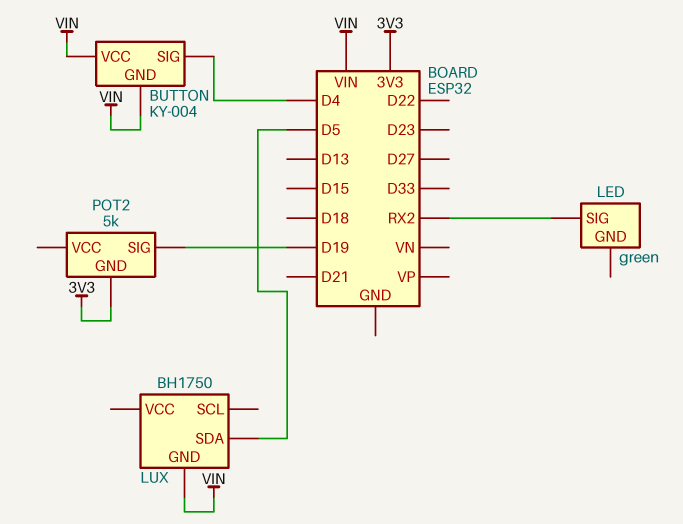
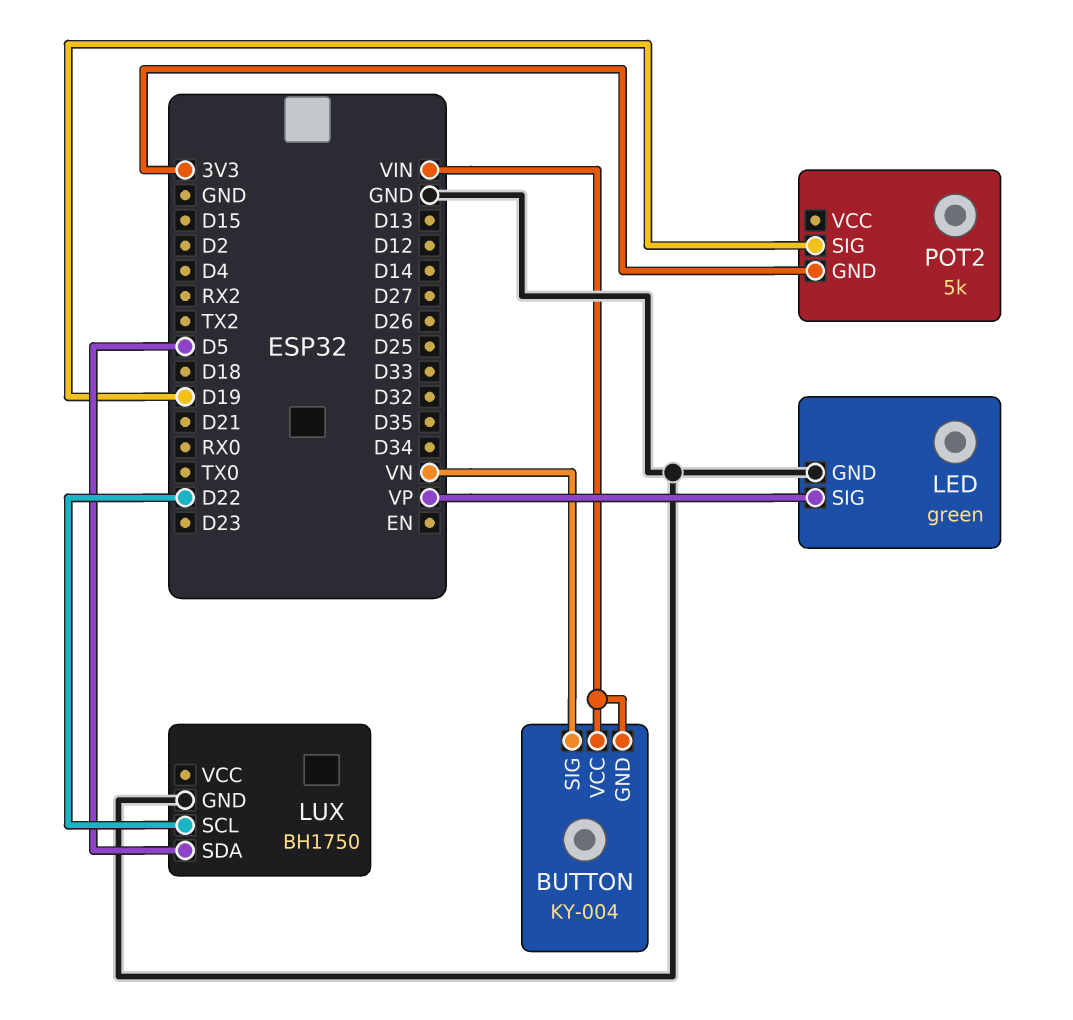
BUTTON pin SIG: D4 -> VN
LED pin GND: none -> GND
LED pin SIG: RX2 -> VP
LUX pin GND: VIN -> GND
LUX pin SCL: none -> D22

